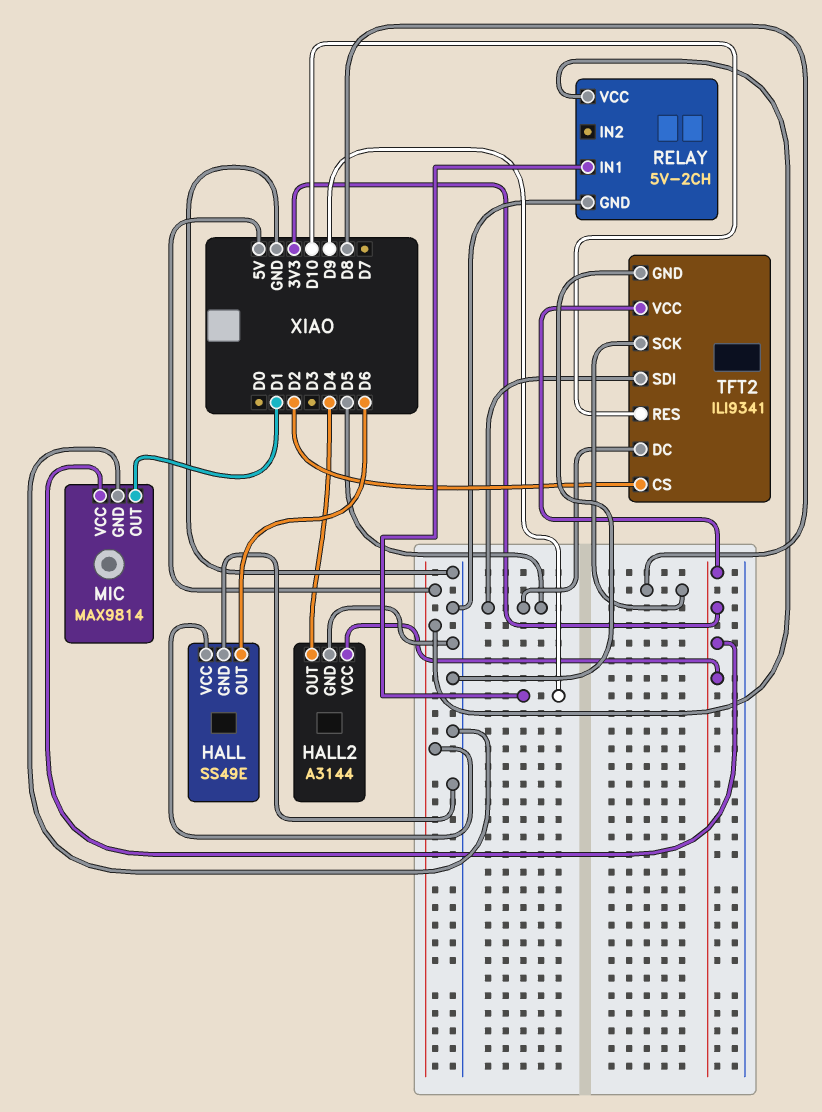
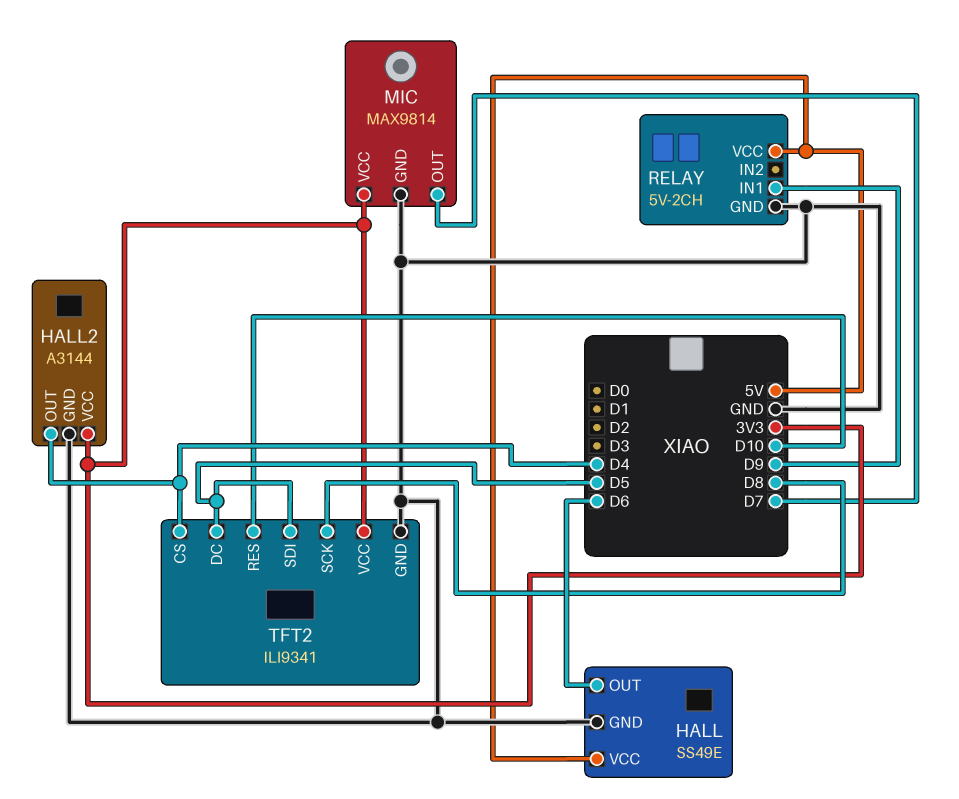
MIC pin OUT: D1 -> D7
TFT2 pin CS: D2 -> D4

